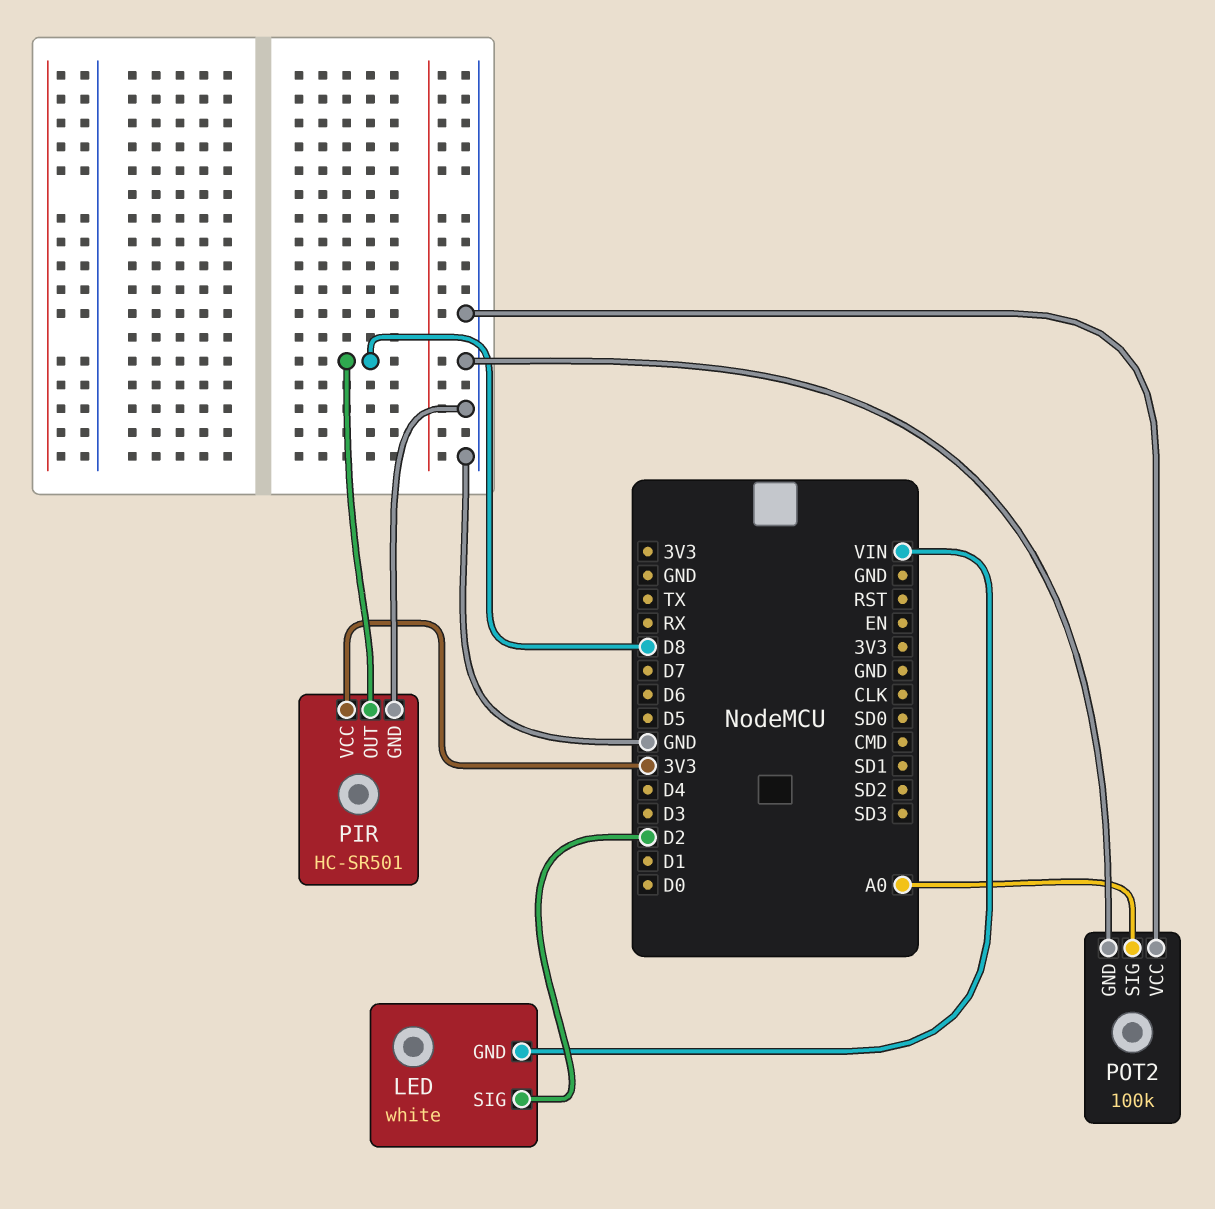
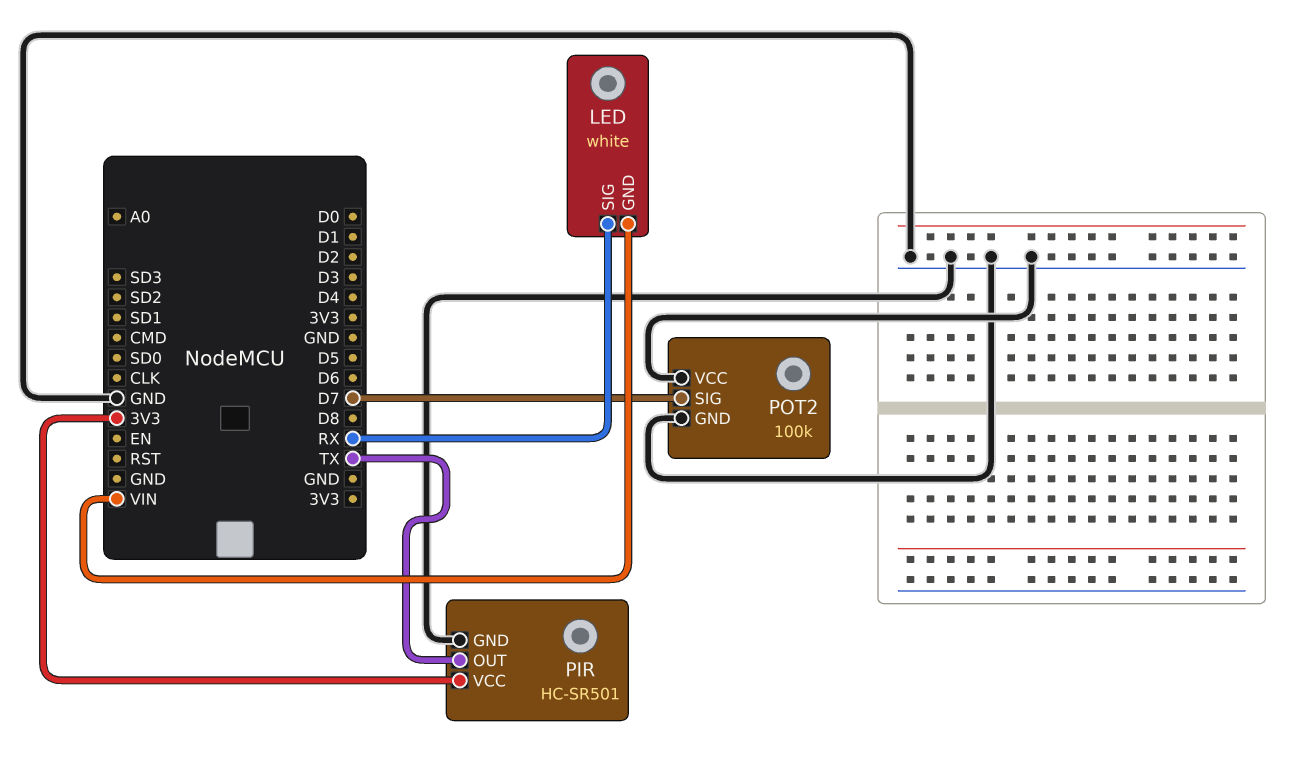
LED pin SIG: D2 -> RX
PIR pin OUT: D8 -> TX
POT2 pin SIG: A0 -> D7

